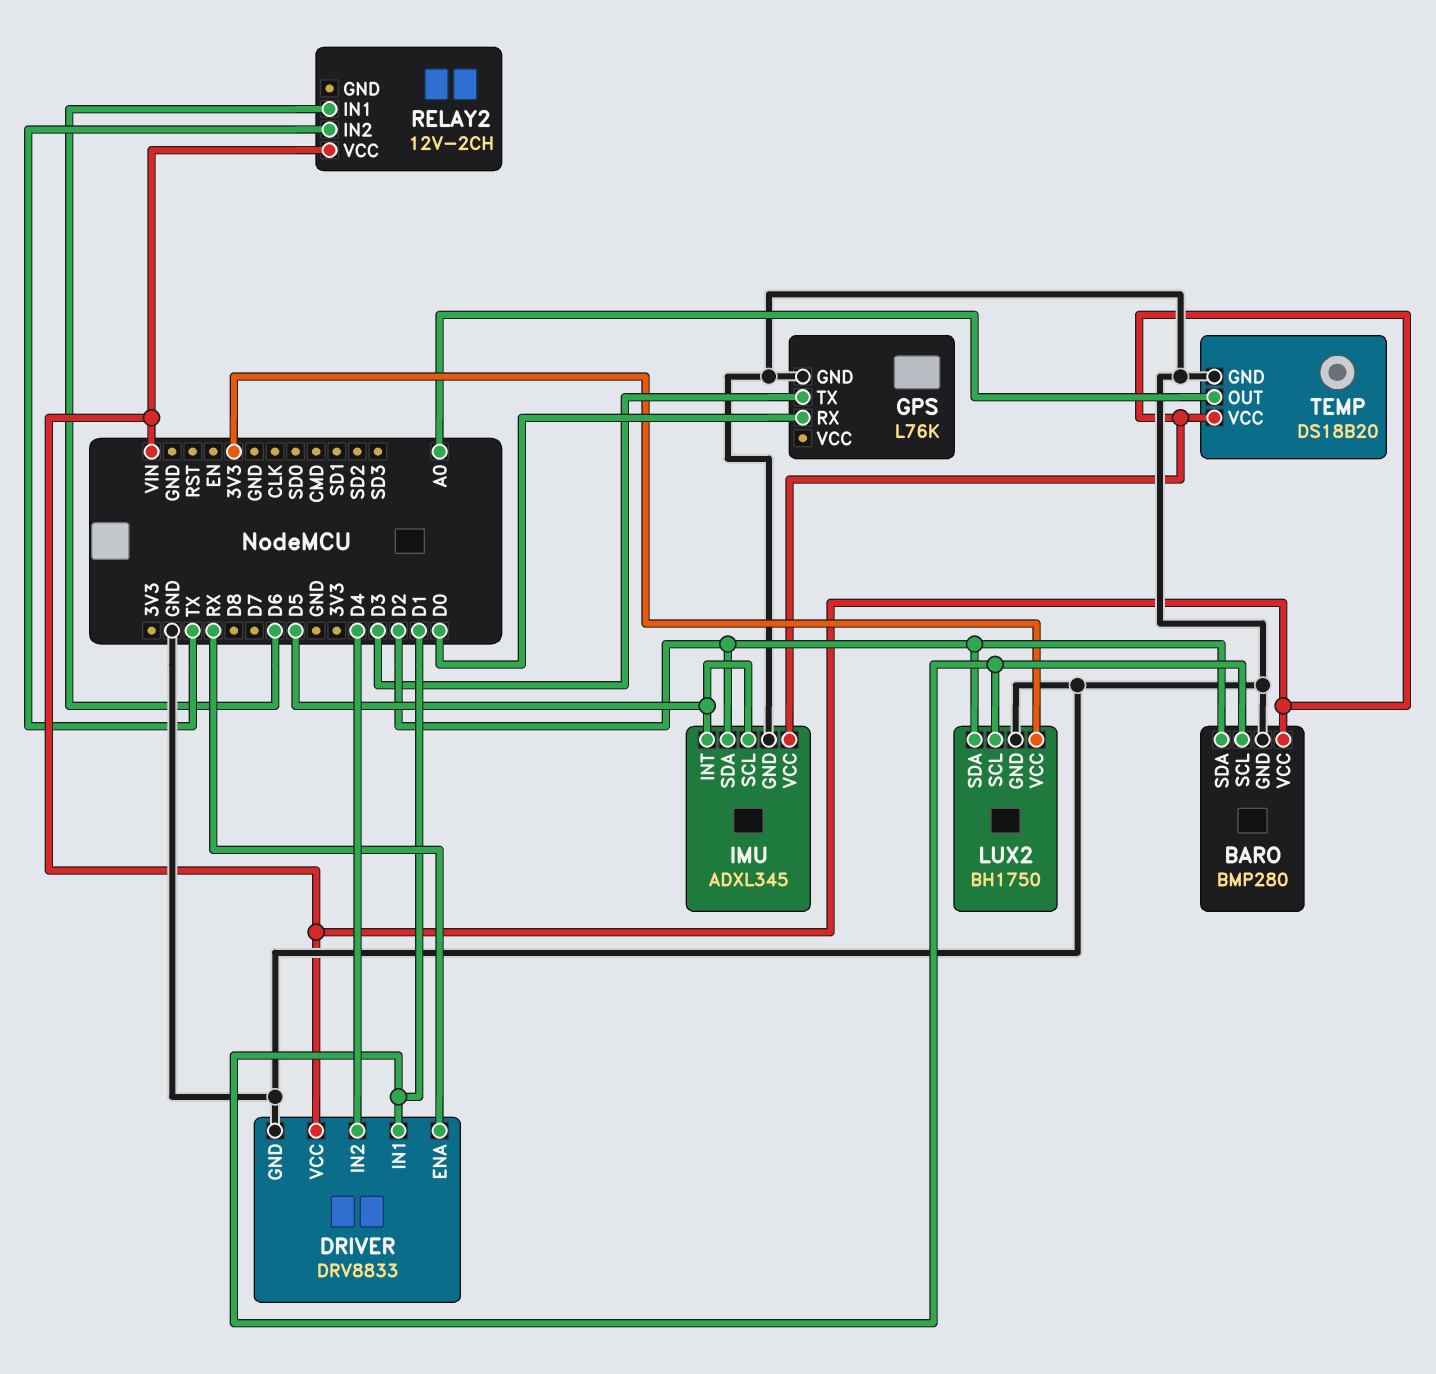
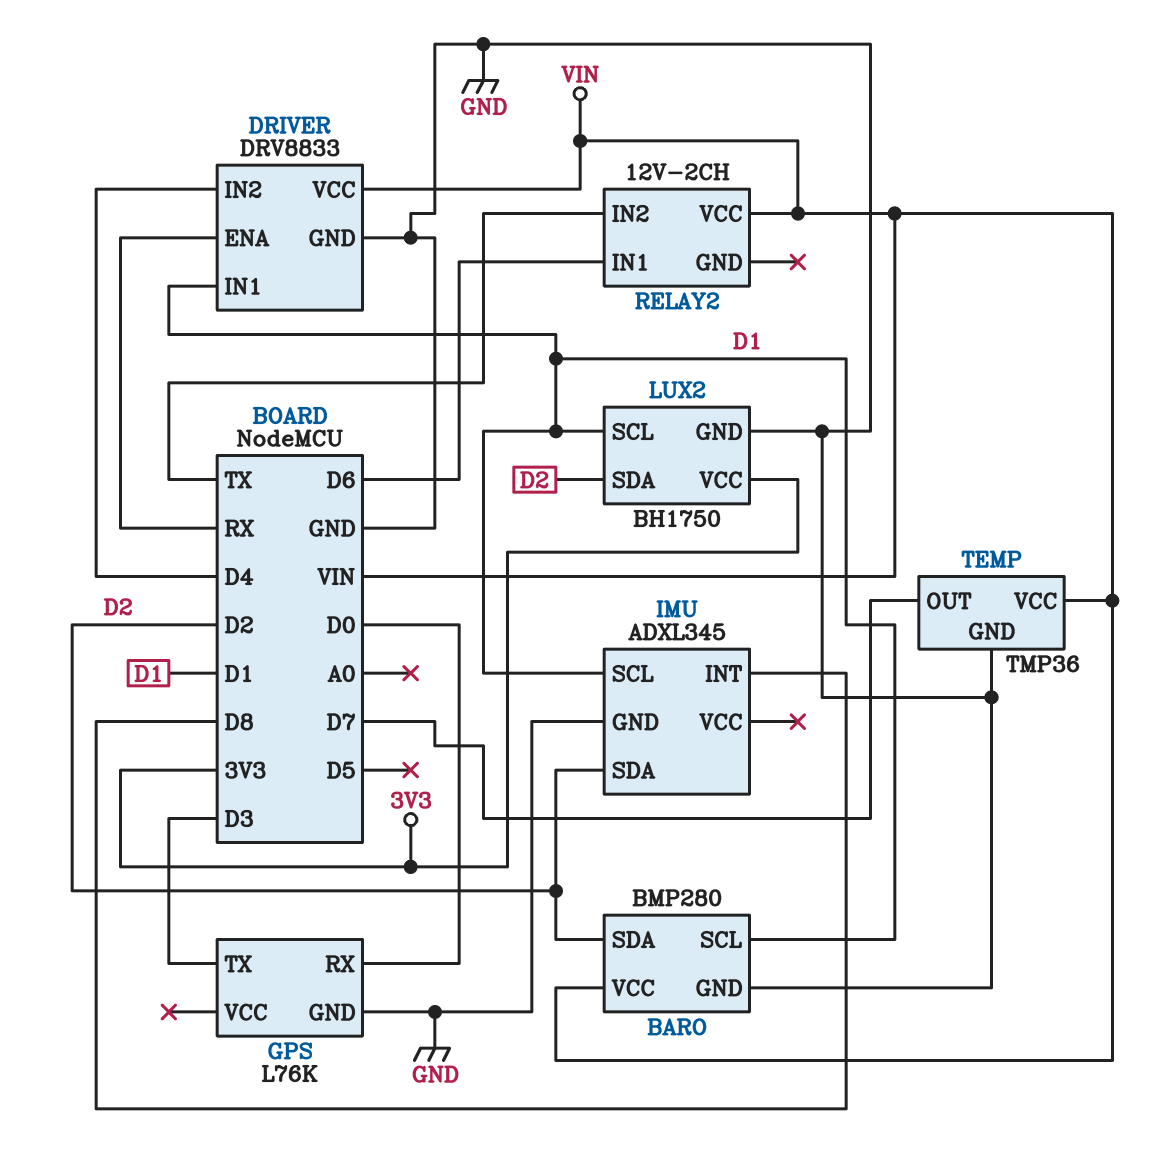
IMU pin INT: D5 -> D8
IMU pin SCL: D5 -> D1
IMU pin VCC: VIN -> none
TEMP: DS18B20 -> TMP36
TEMP pin OUT: A0 -> D7

